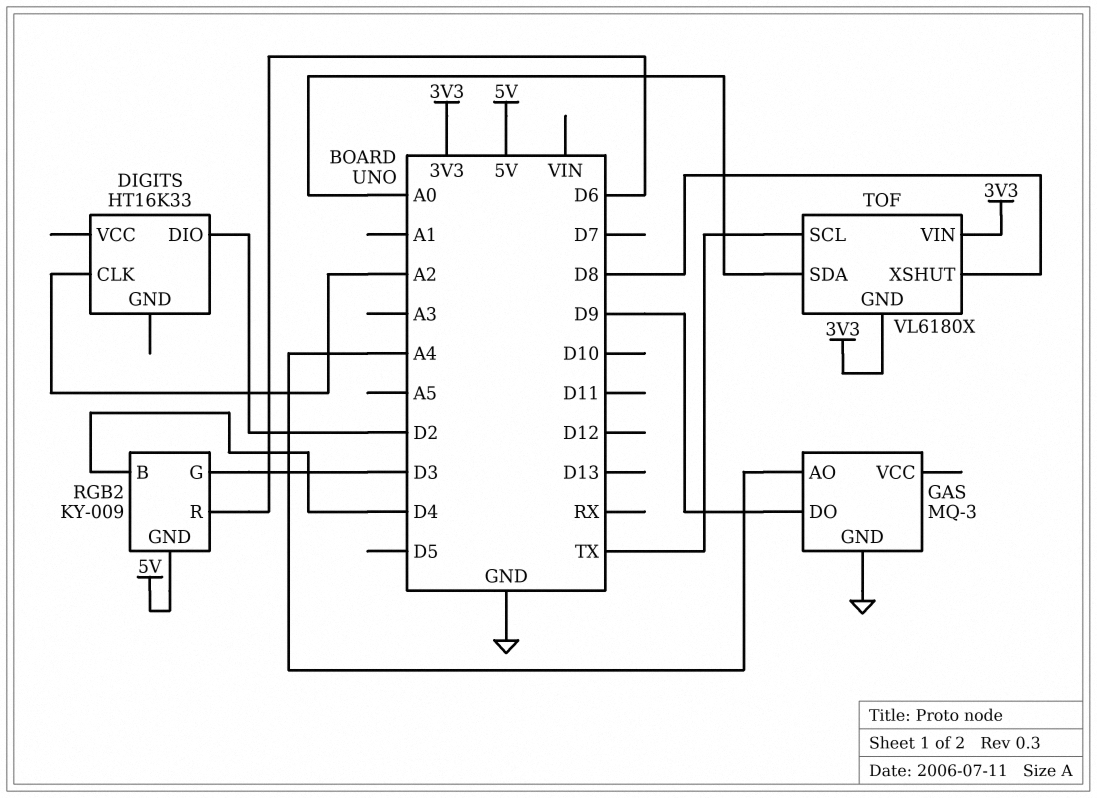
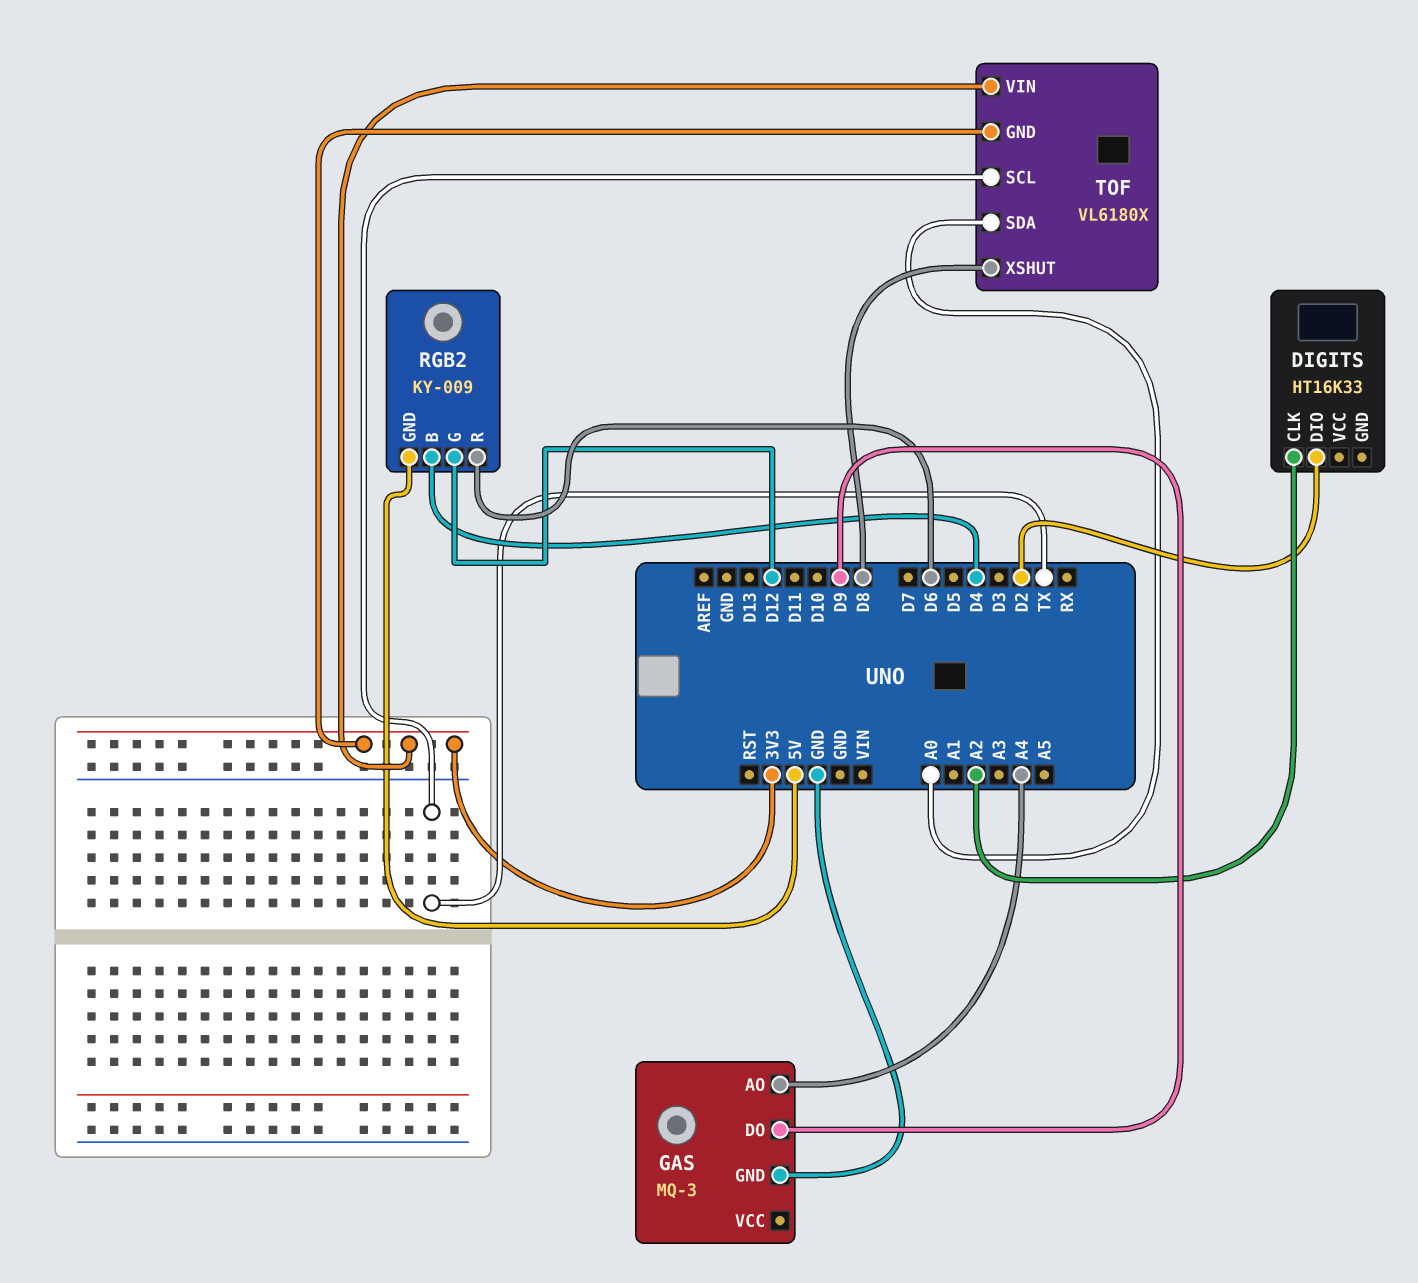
RGB2 pin G: D3 -> D12

